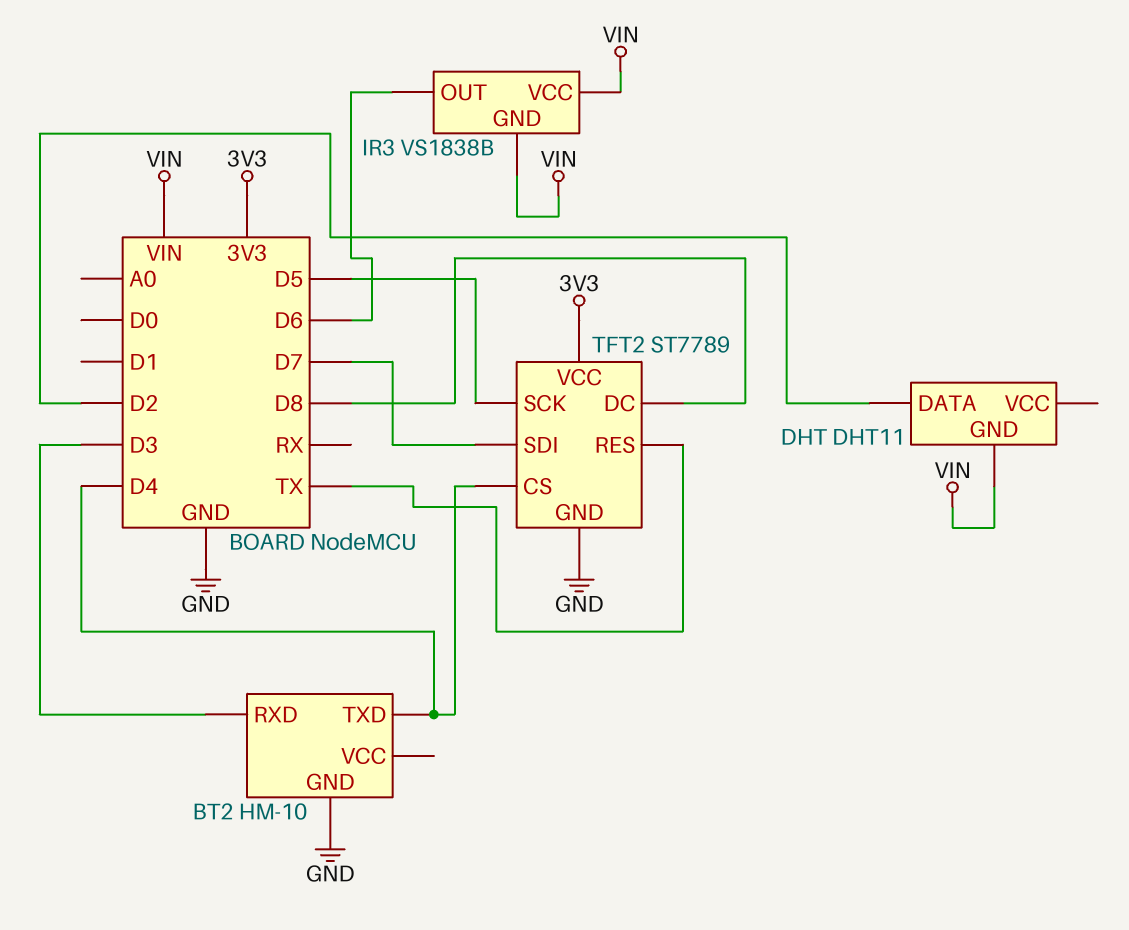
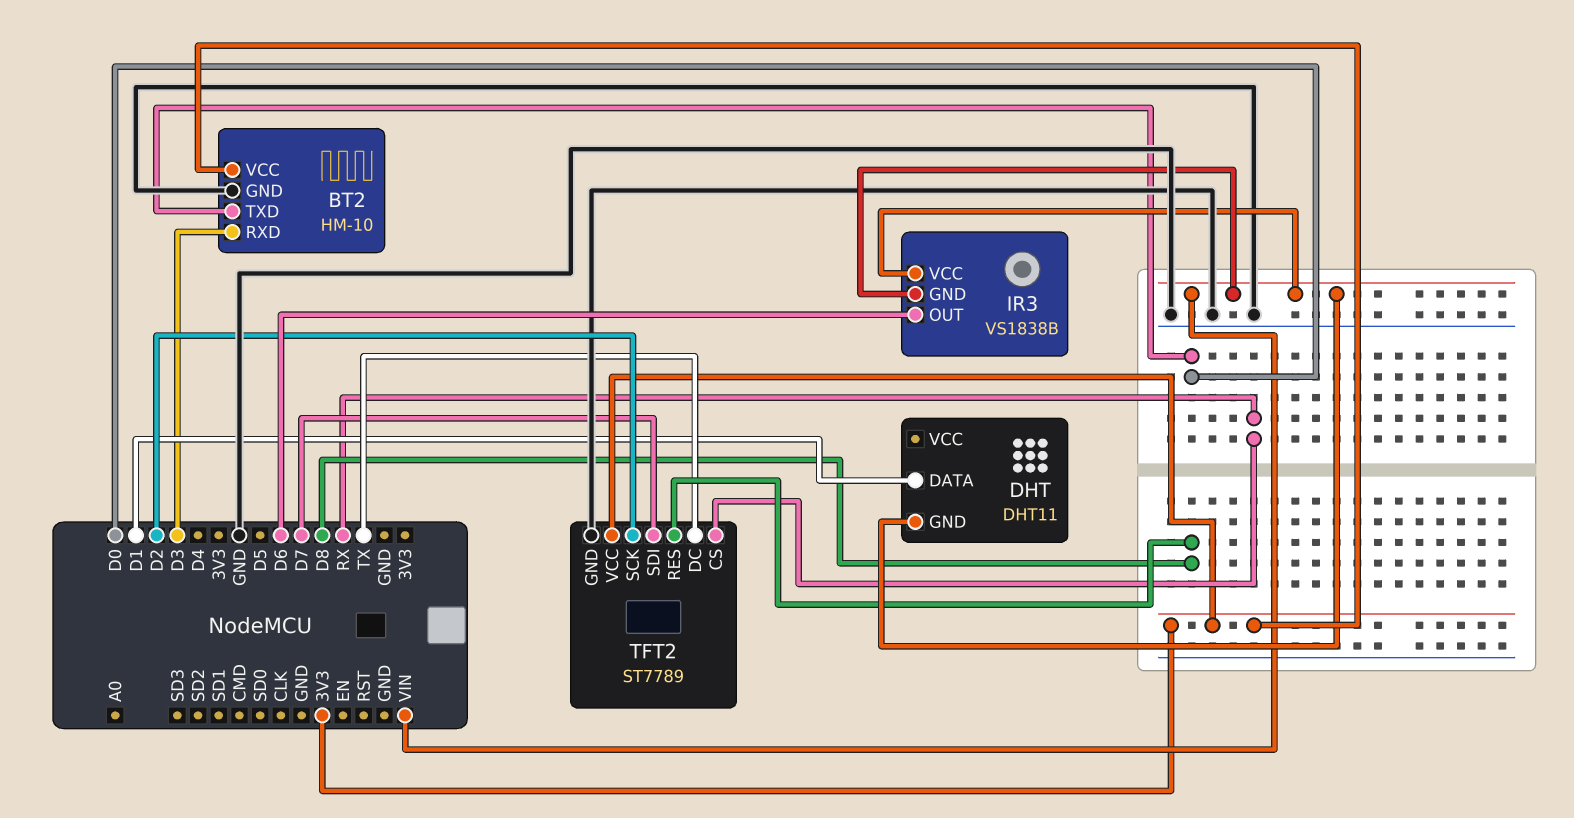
BT2 pin TXD: D4 -> D0
BT2 pin VCC: none -> 3V3
DHT pin DATA: D2 -> D1
TFT2 pin CS: D4 -> RX
TFT2 pin DC: D8 -> TX
TFT2 pin RES: TX -> D8
TFT2 pin SCK: D5 -> D2

